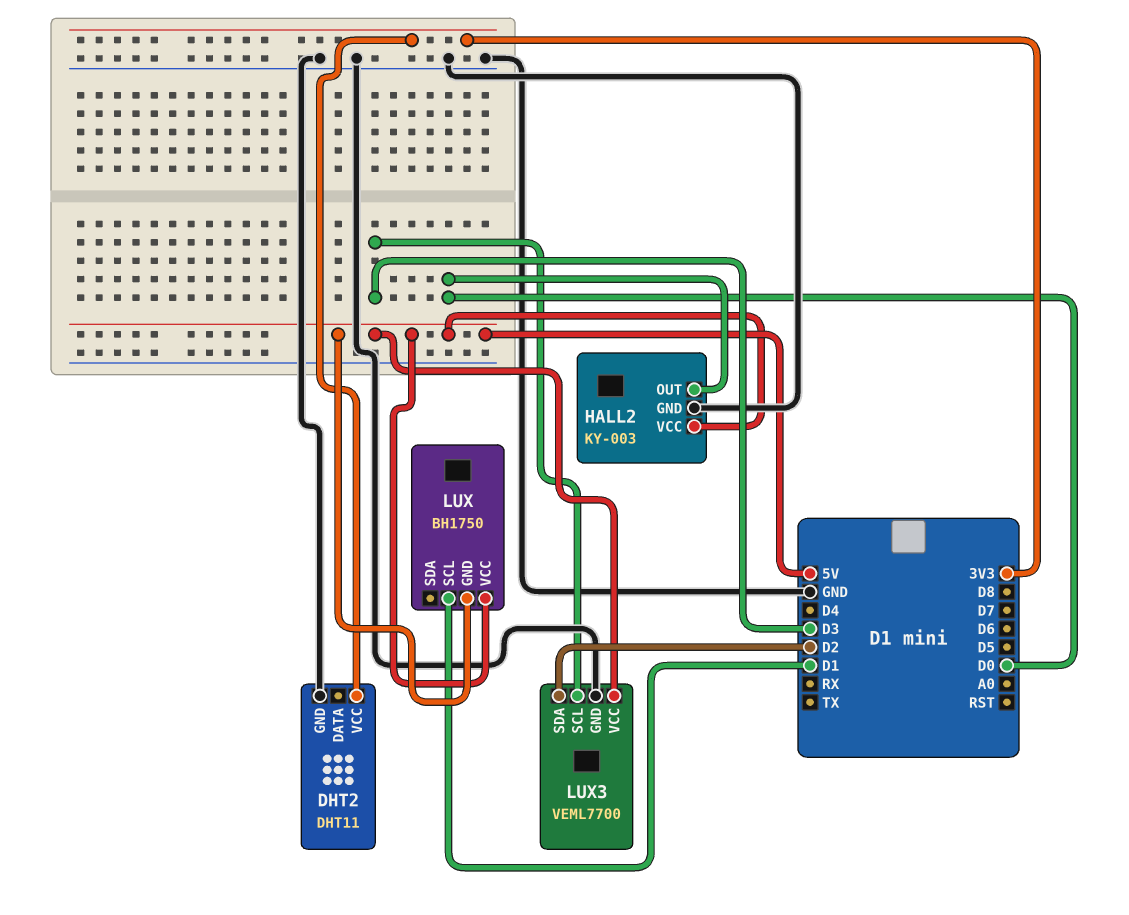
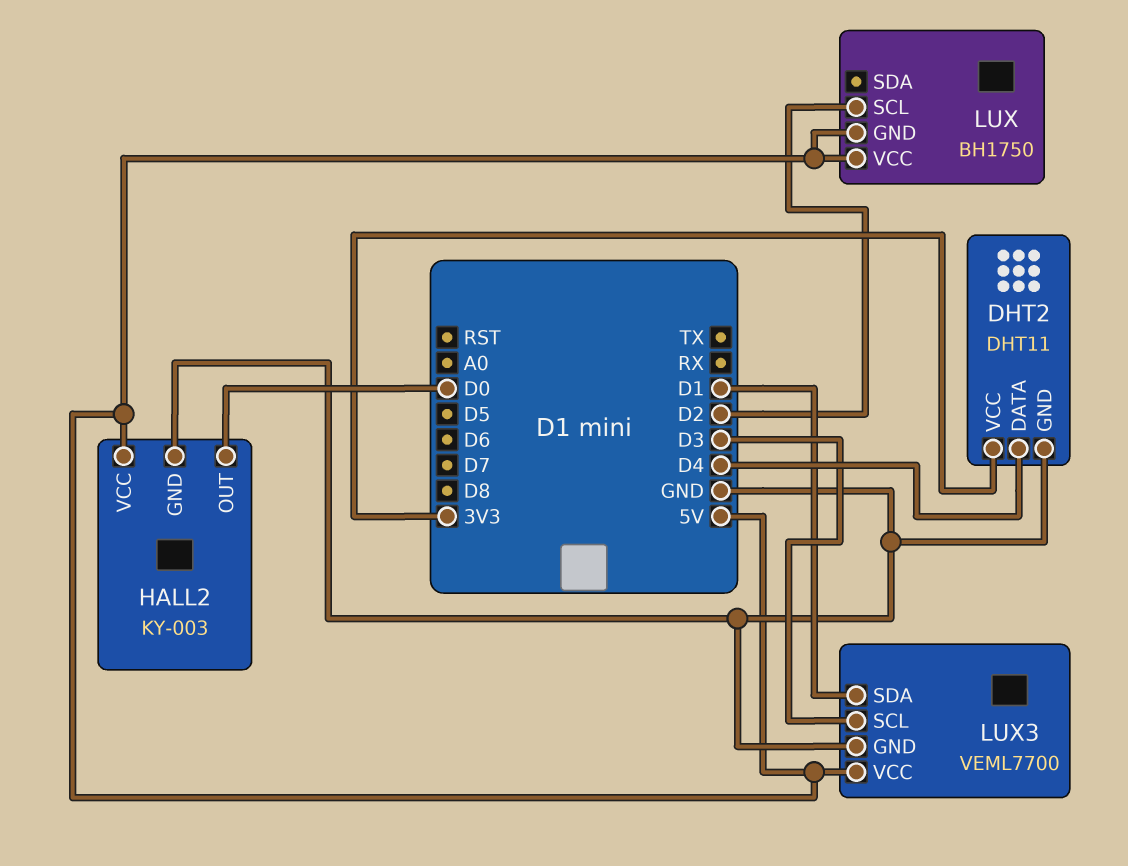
DHT2 pin DATA: none -> D4
LUX pin SCL: D1 -> D2
LUX3 pin SDA: D2 -> D1

